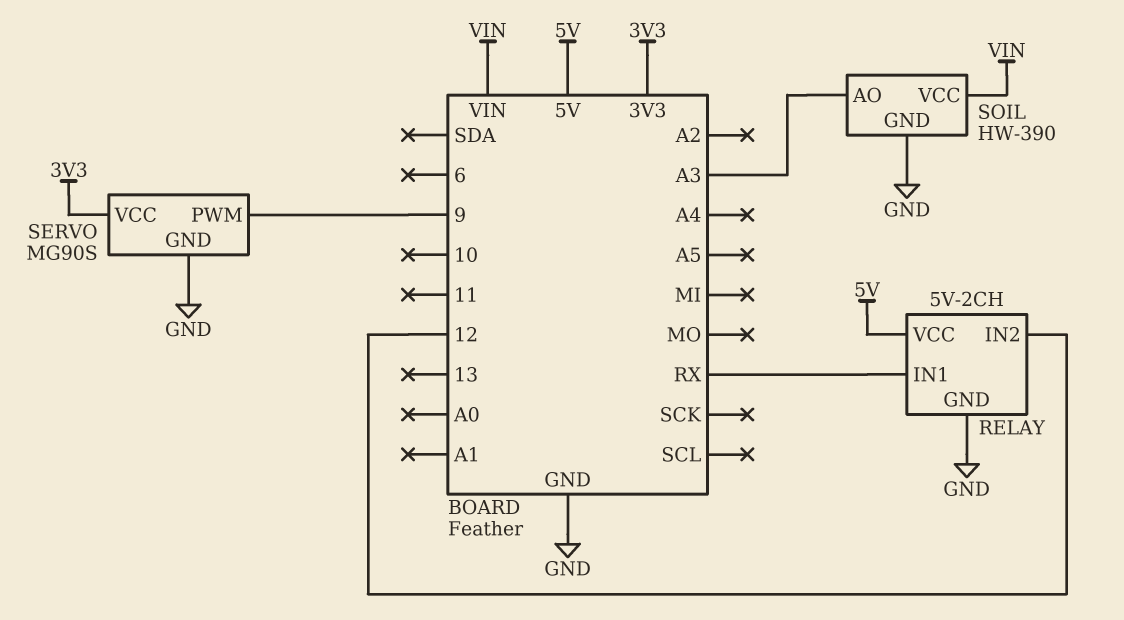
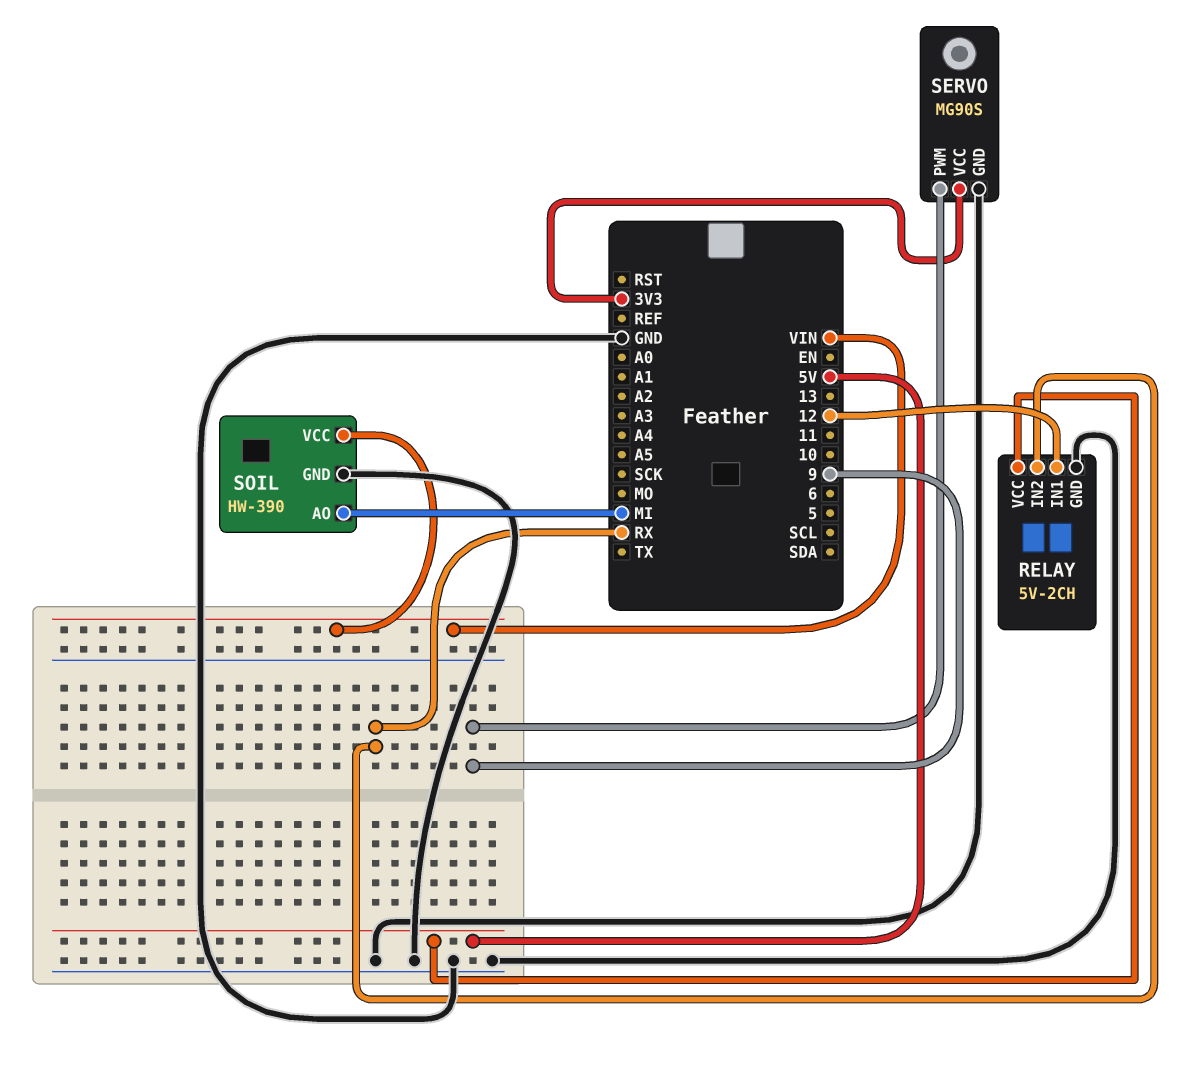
RELAY pin IN1: RX -> 12
RELAY pin IN2: 12 -> RX
SOIL pin AO: A3 -> MI

